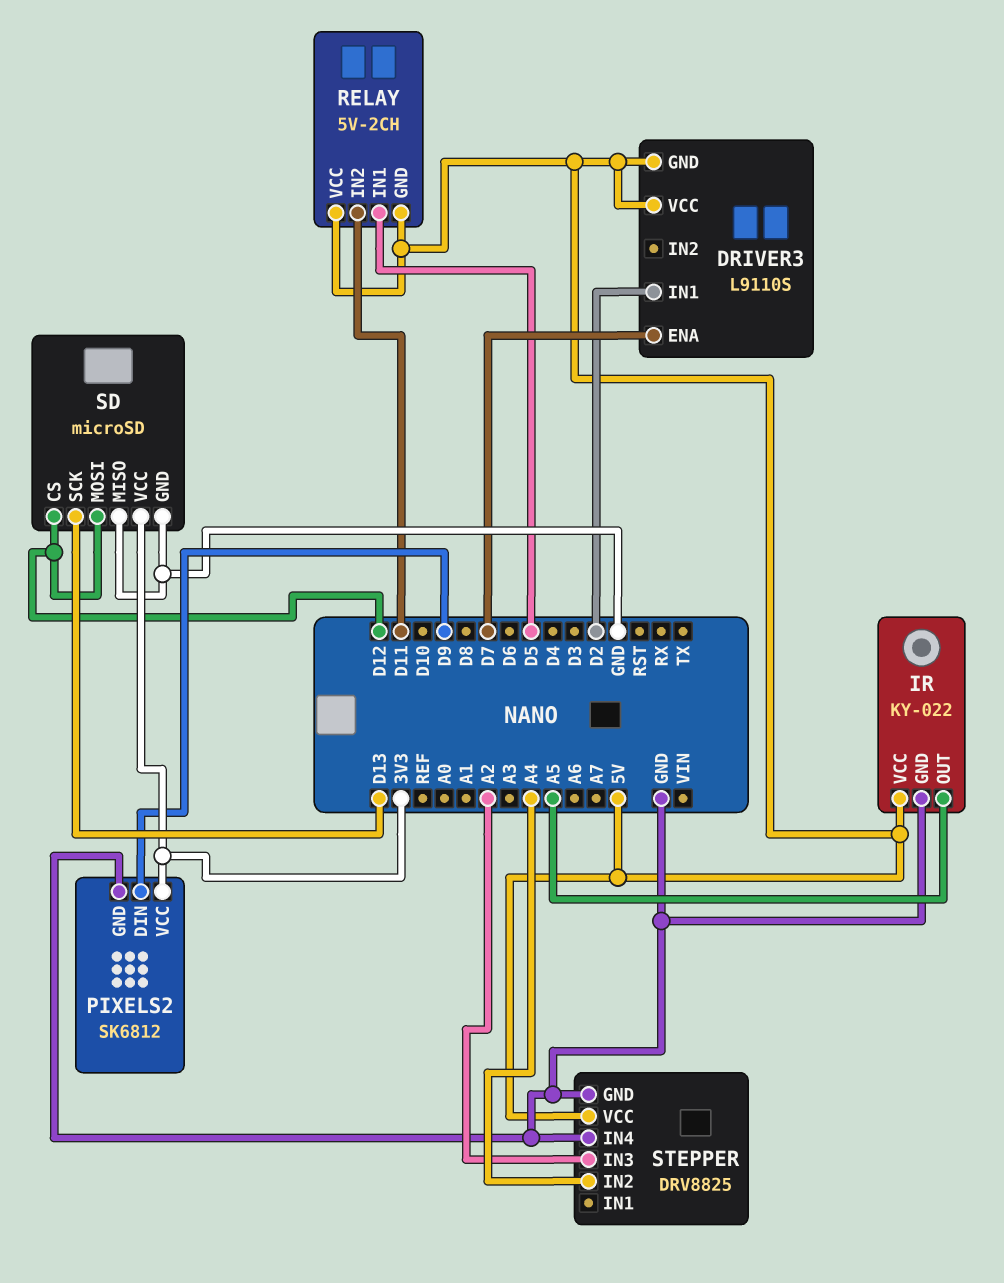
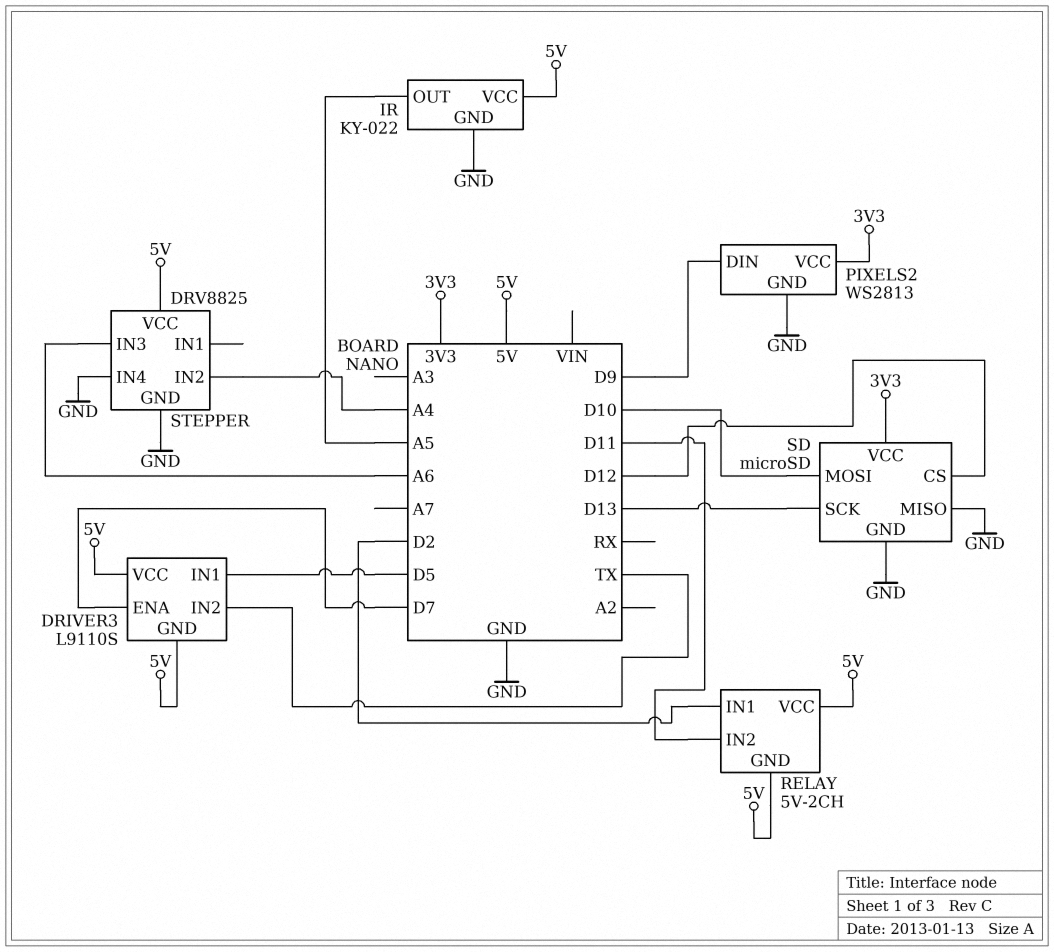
DRIVER3 pin IN1: D2 -> D5
DRIVER3 pin IN2: none -> TX
PIXELS2: SK6812 -> WS2813
RELAY pin IN1: D5 -> D2
SD pin MOSI: D12 -> D10
STEPPER pin IN3: A2 -> A6

